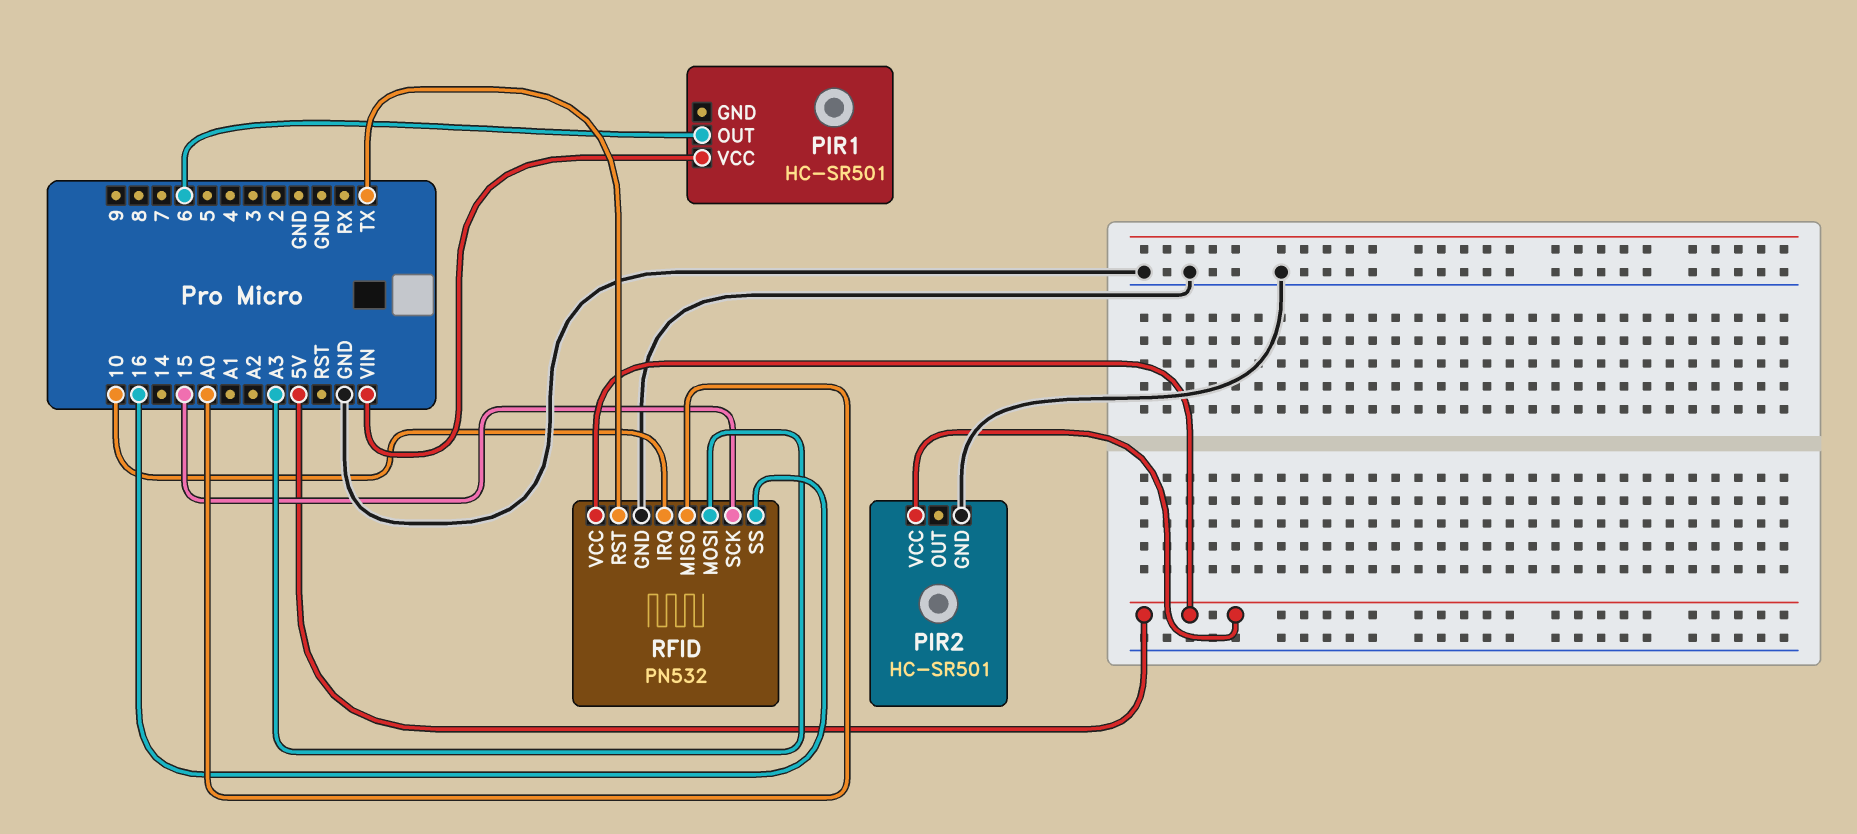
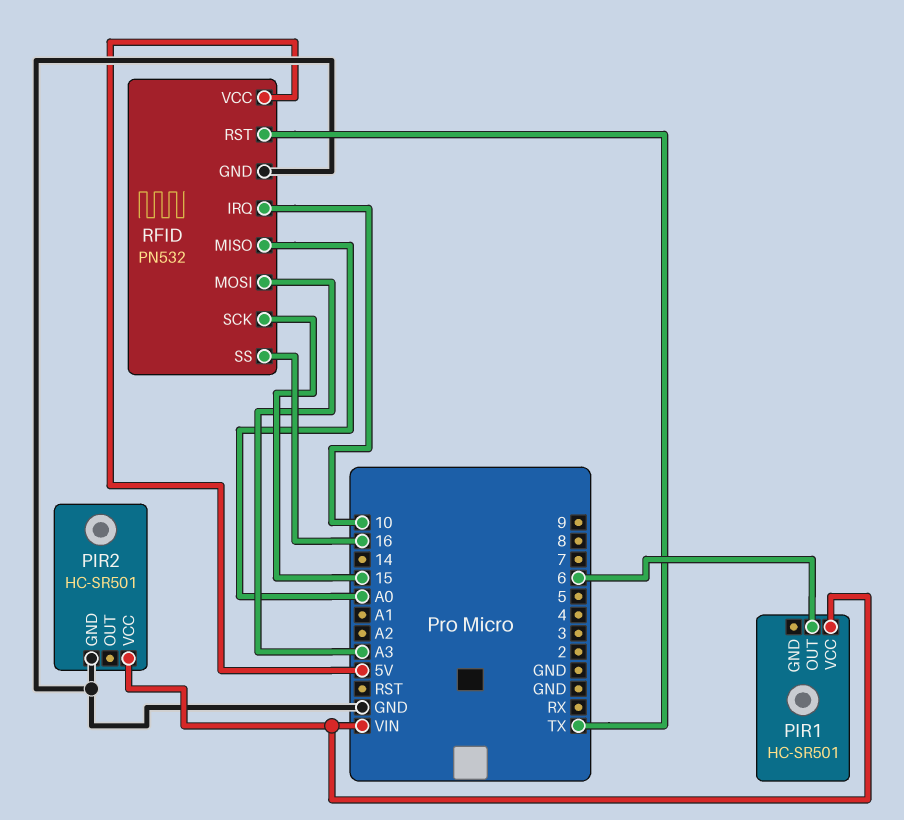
PIR2 pin VCC: 5V -> VIN

